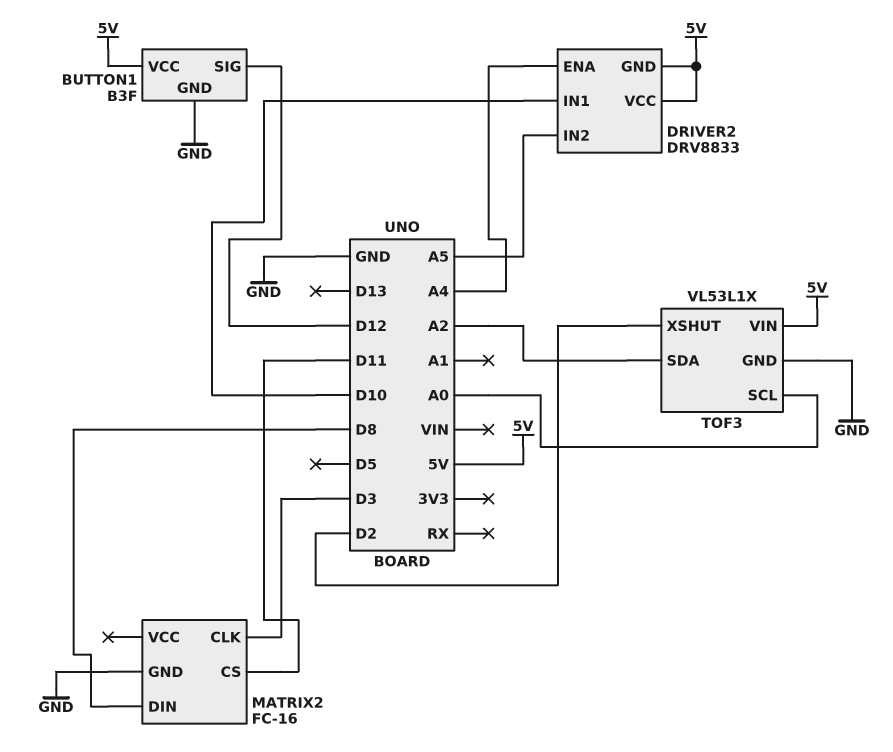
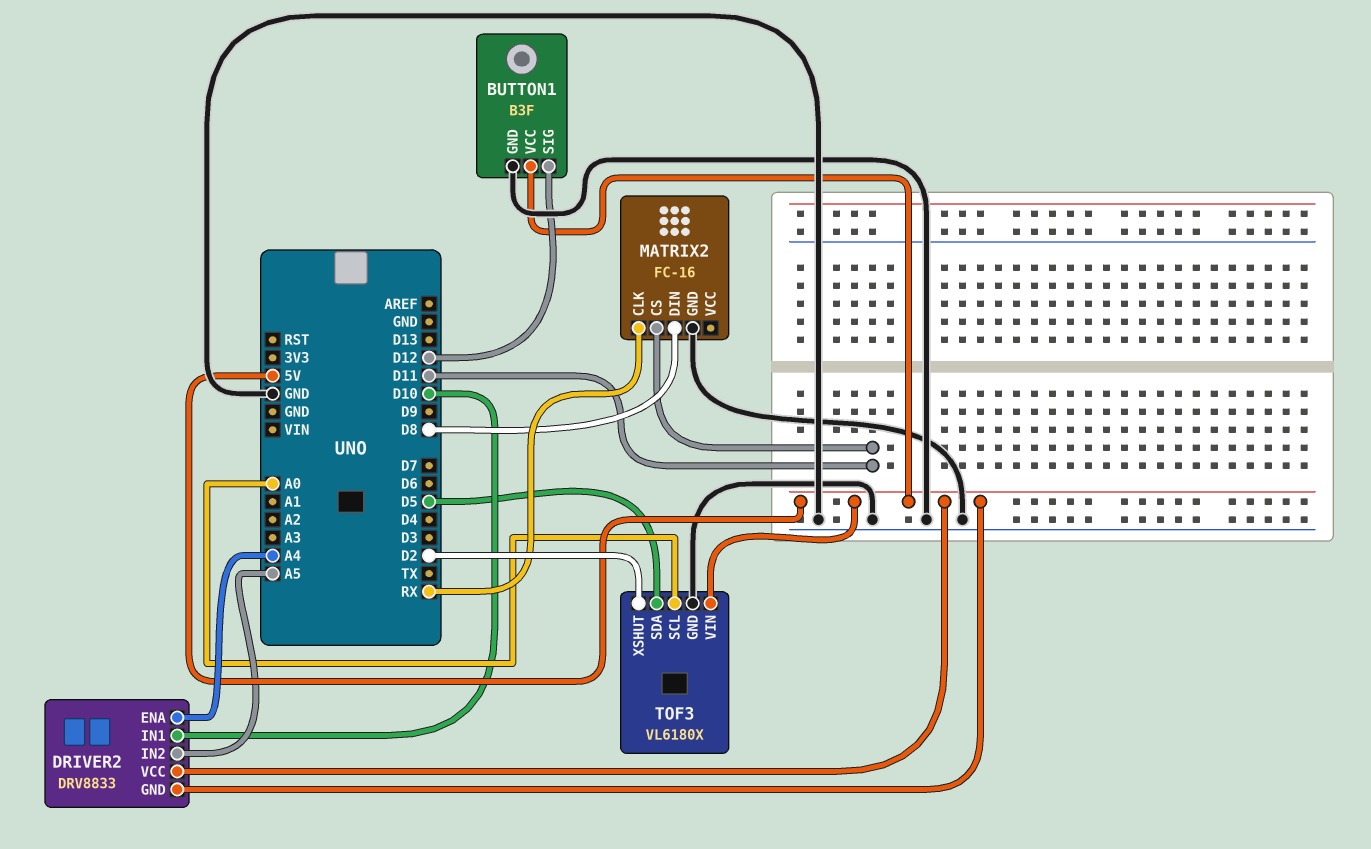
MATRIX2 pin CLK: D3 -> RX
TOF3: VL53L1X -> VL6180X
TOF3 pin SDA: A2 -> D5

